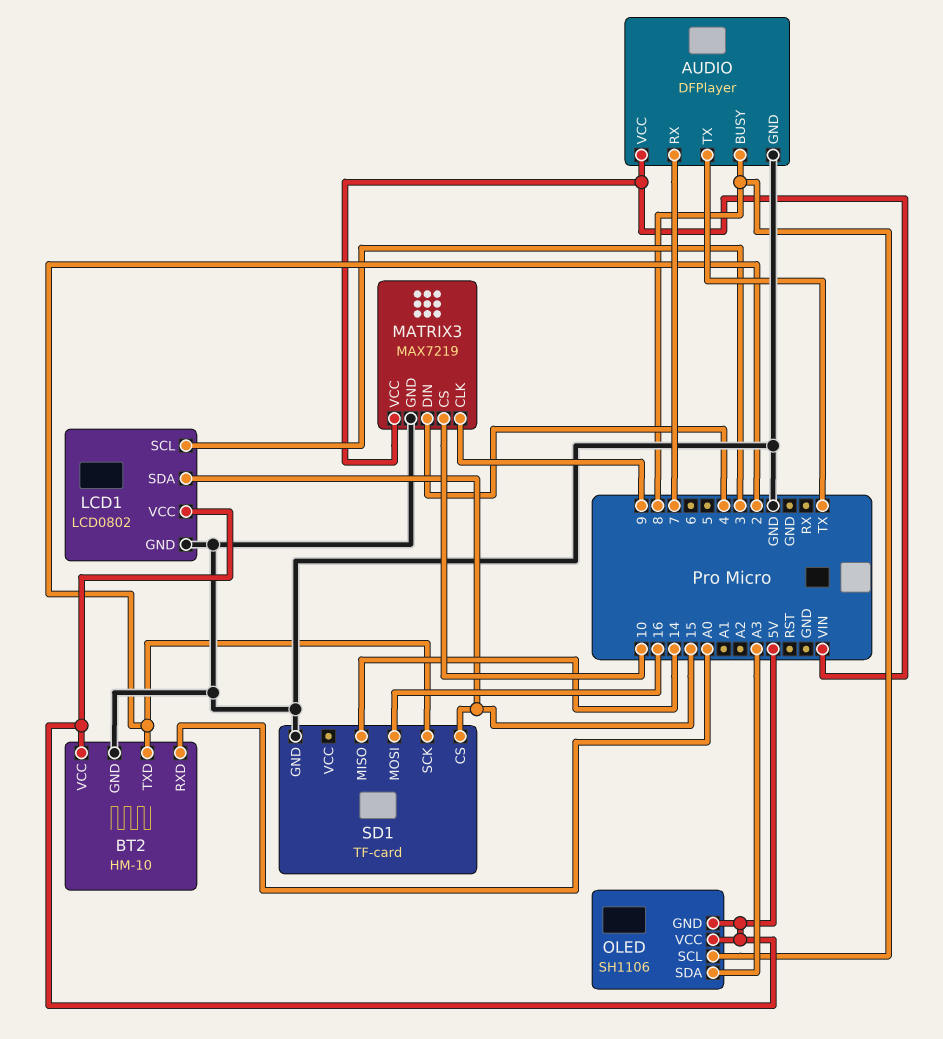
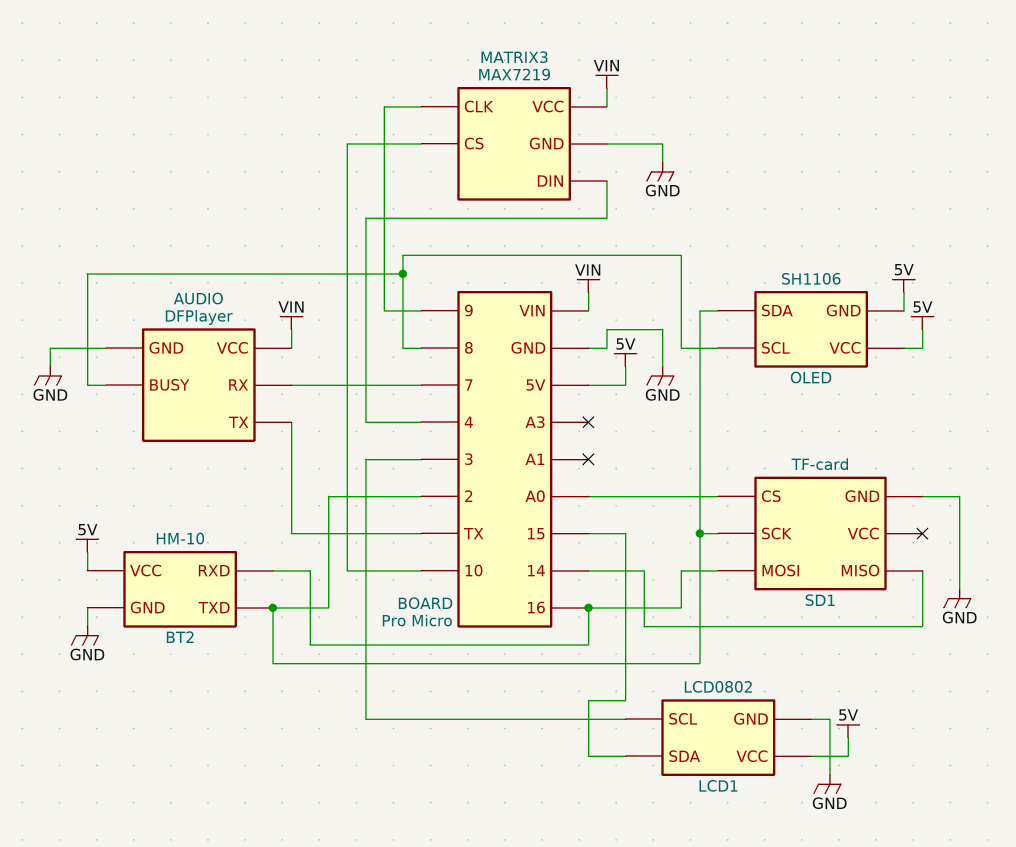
BT2 pin RXD: A0 -> 16
OLED pin SDA: A3 -> 2
SD1 pin CS: 15 -> A0

